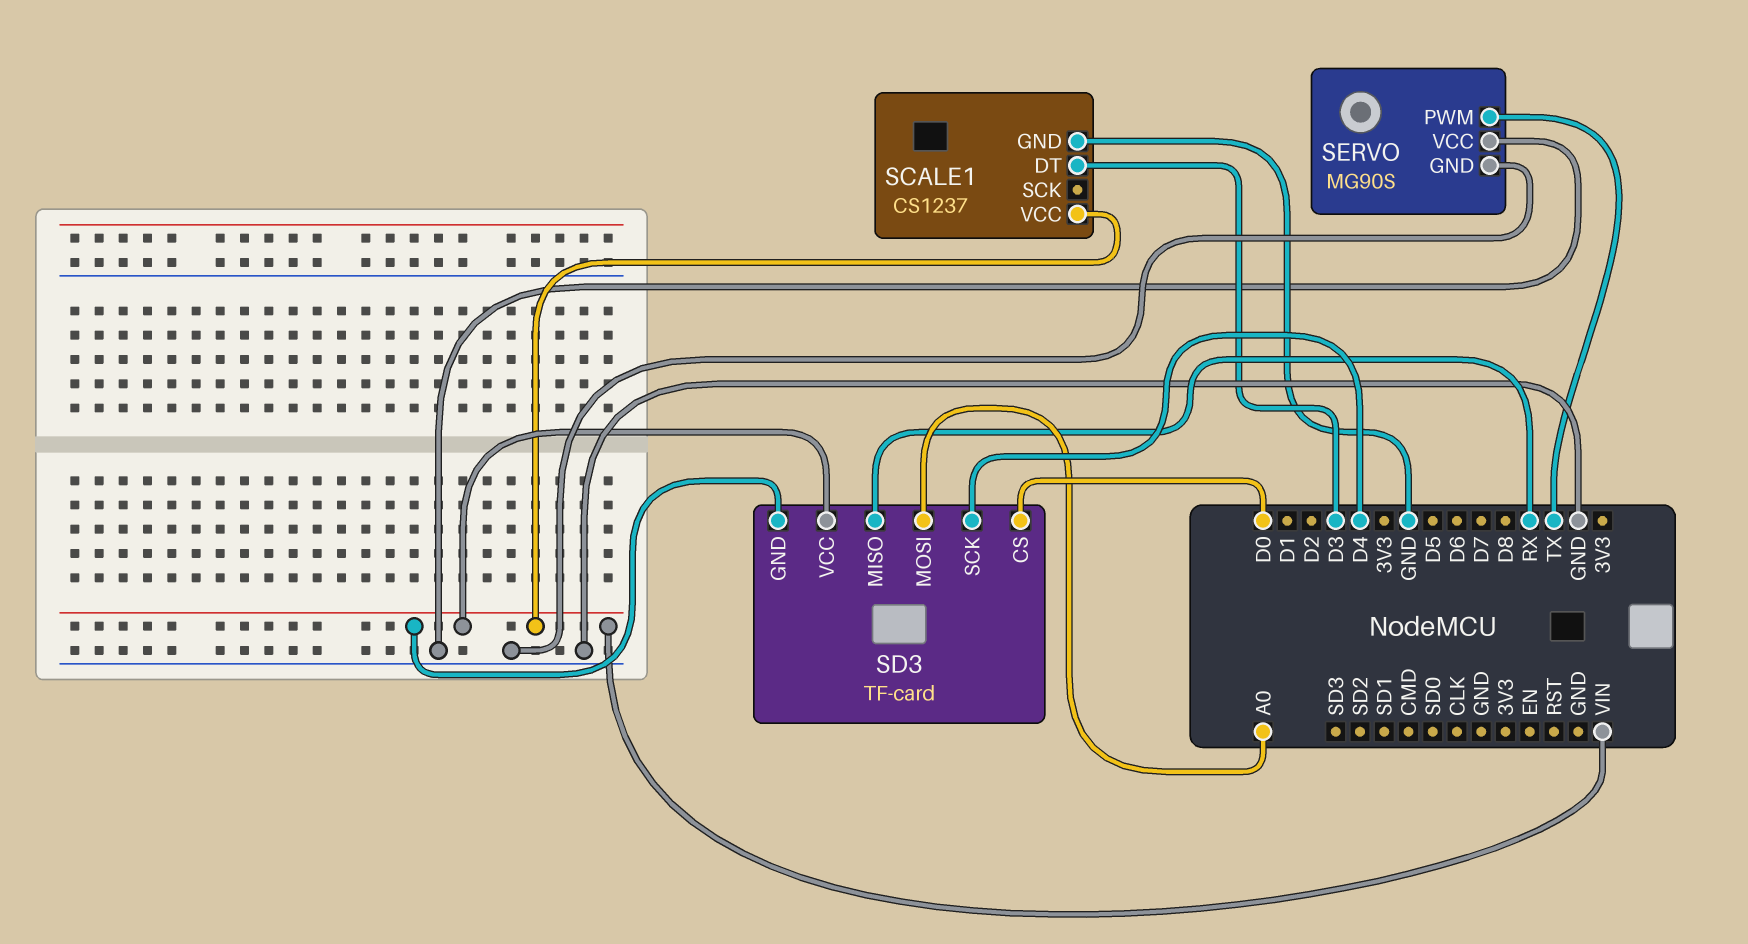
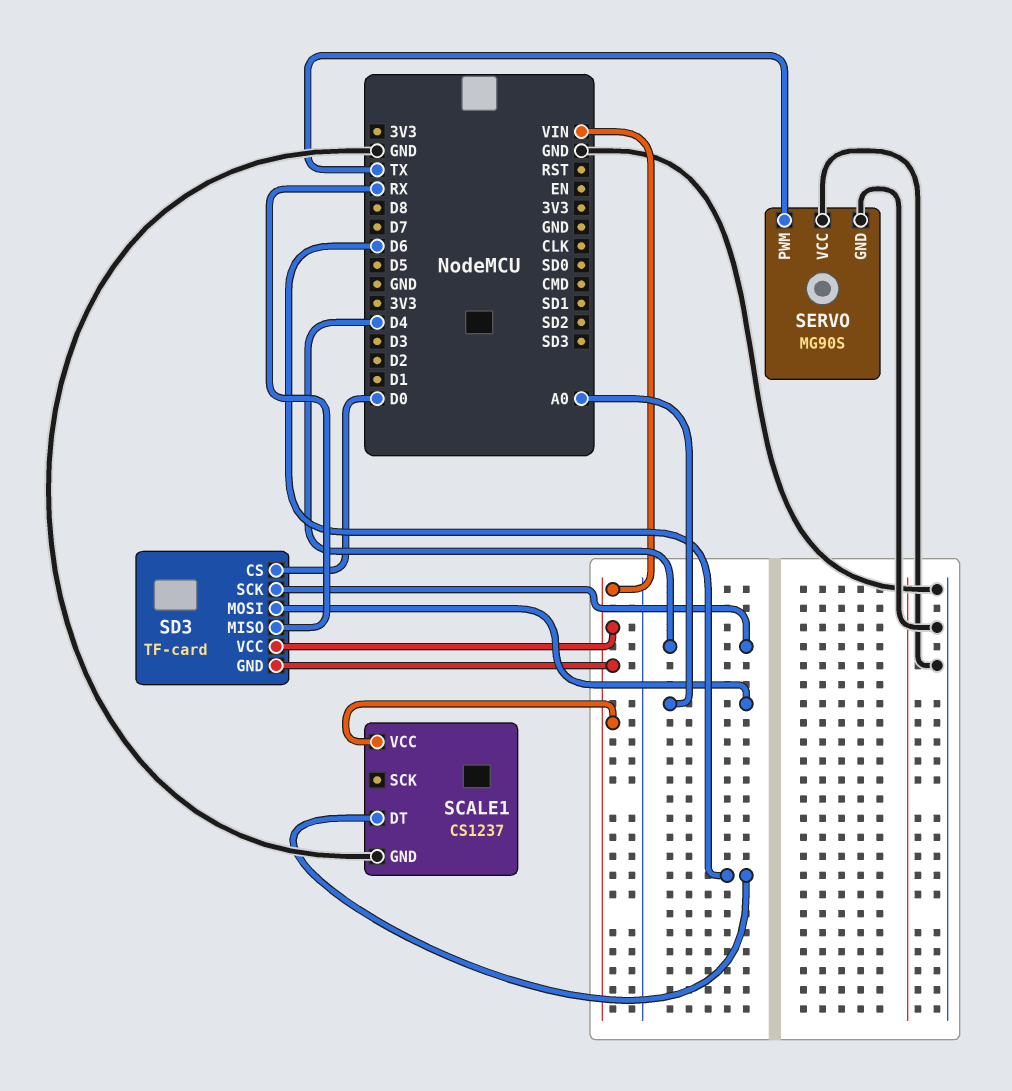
SCALE1 pin DT: D3 -> D6

